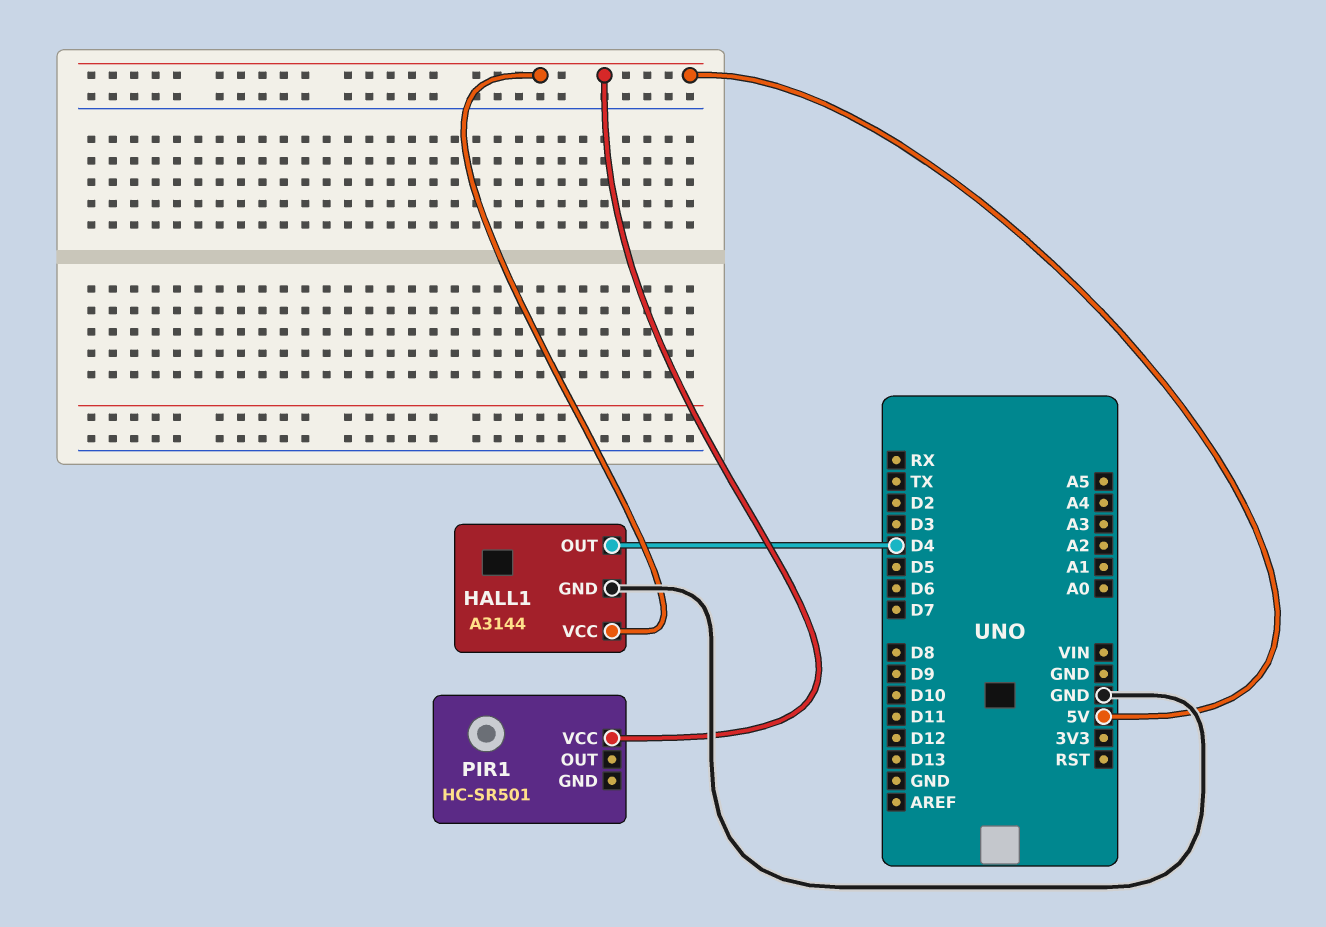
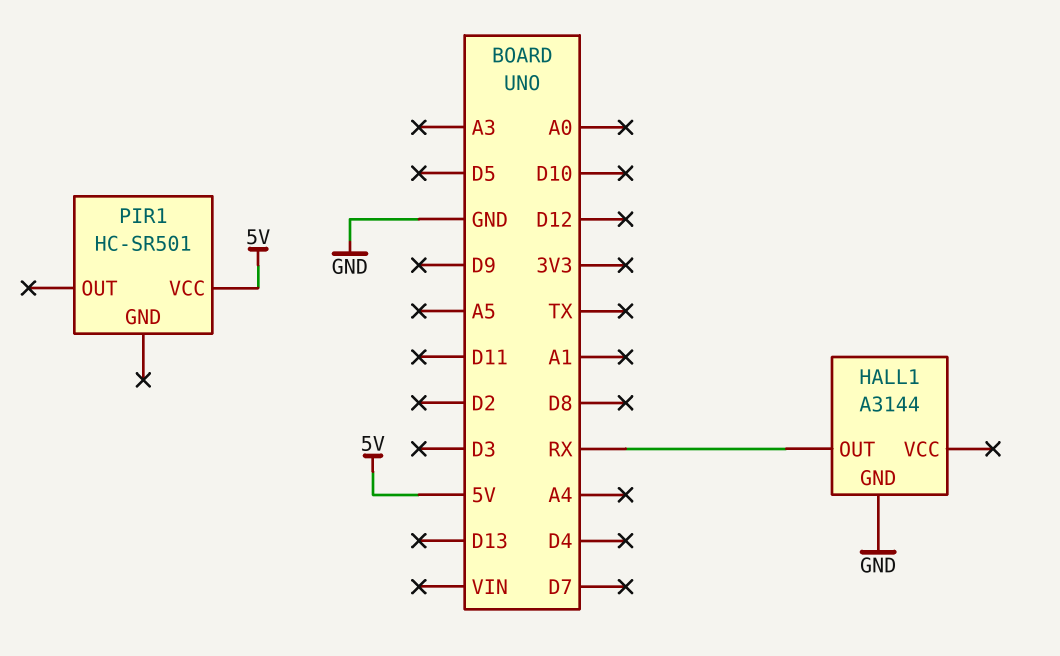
HALL1 pin OUT: D4 -> RX
HALL1 pin VCC: 5V -> none

